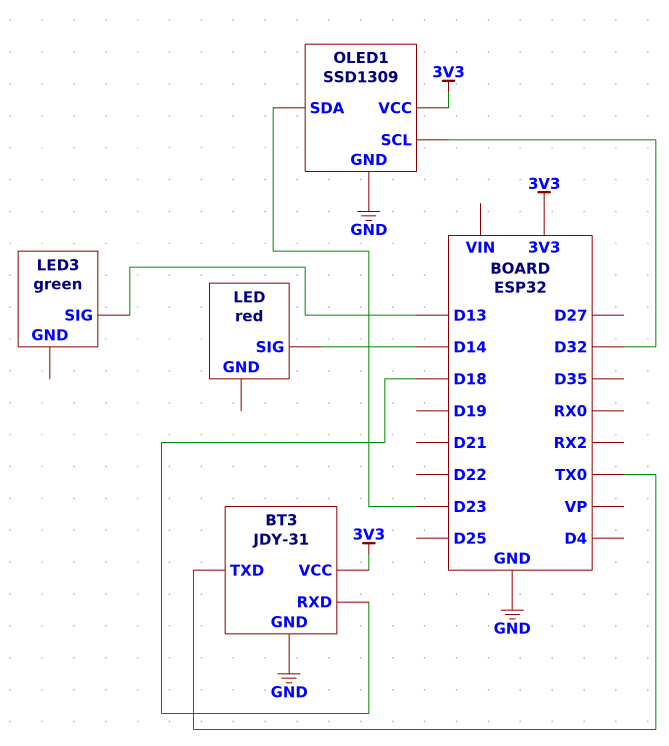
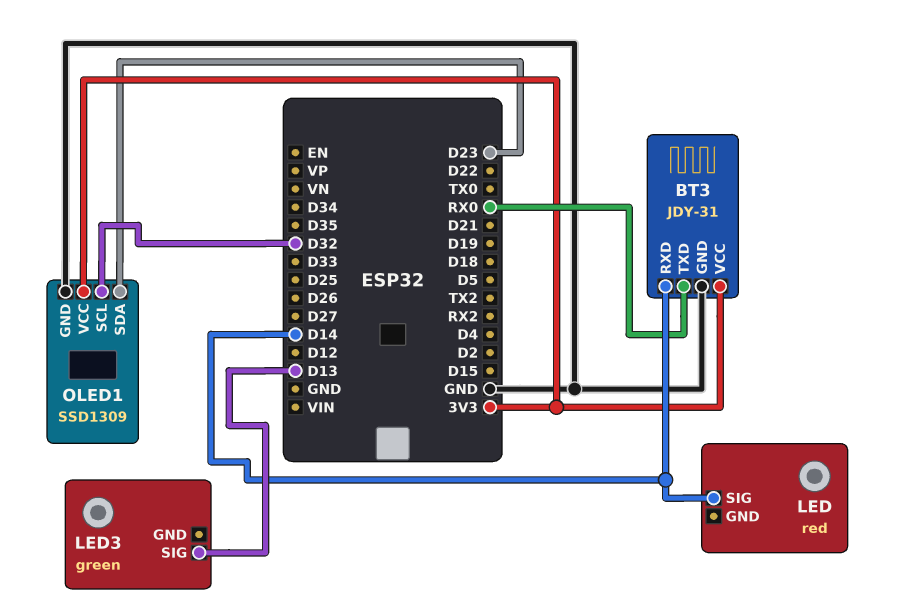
BT3 pin RXD: D18 -> D14
BT3 pin TXD: TX0 -> RX0

